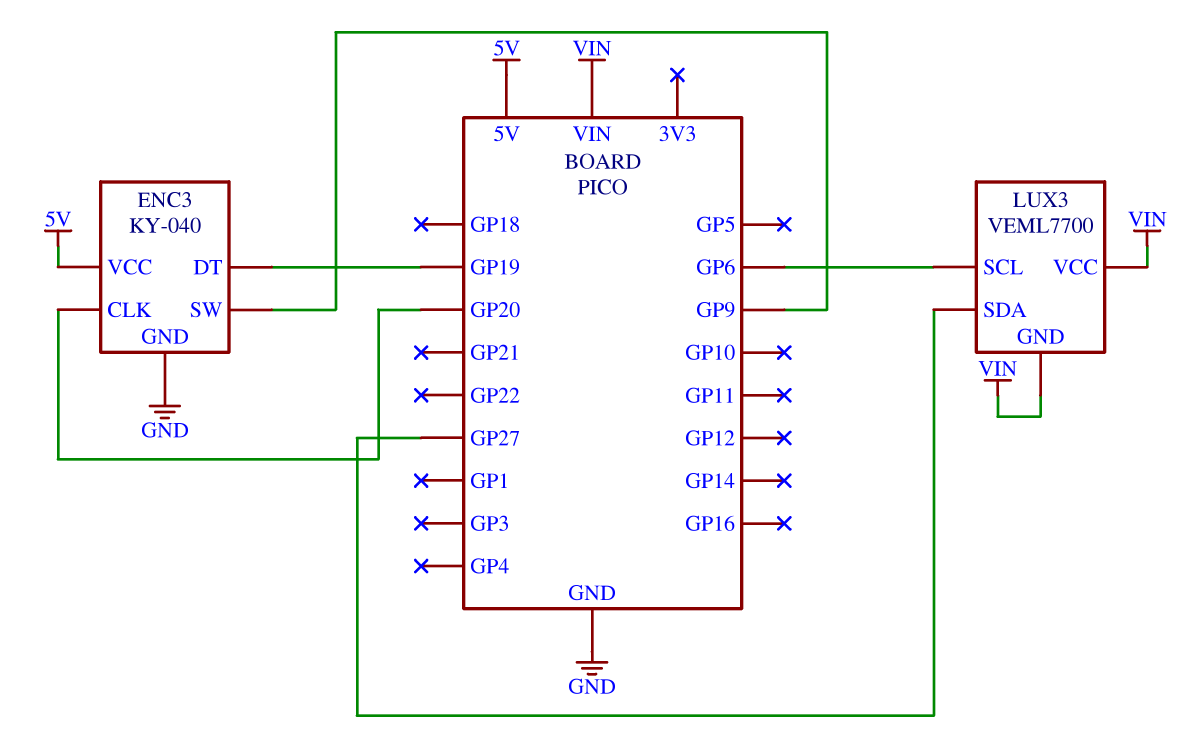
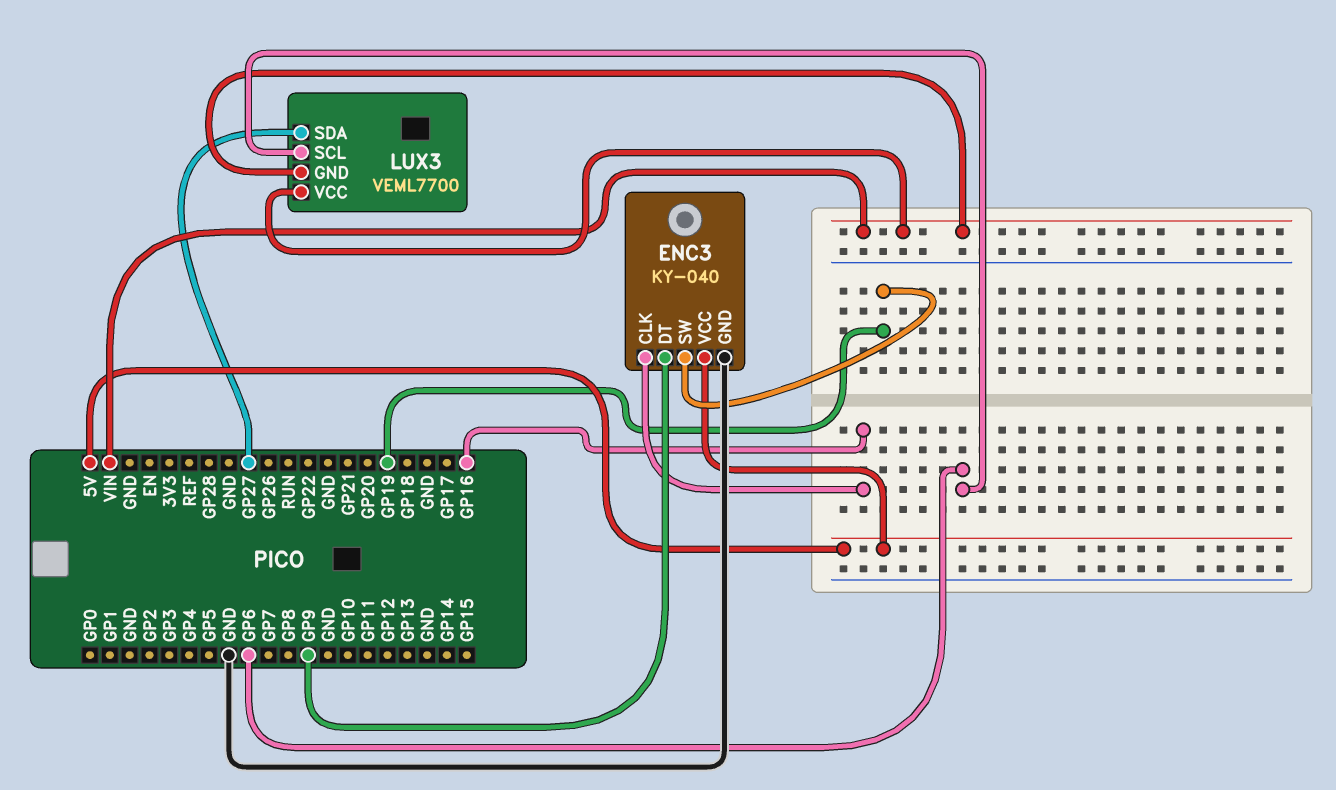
ENC3 pin CLK: GP20 -> GP16
ENC3 pin DT: GP19 -> GP9
ENC3 pin SW: GP9 -> GP19

